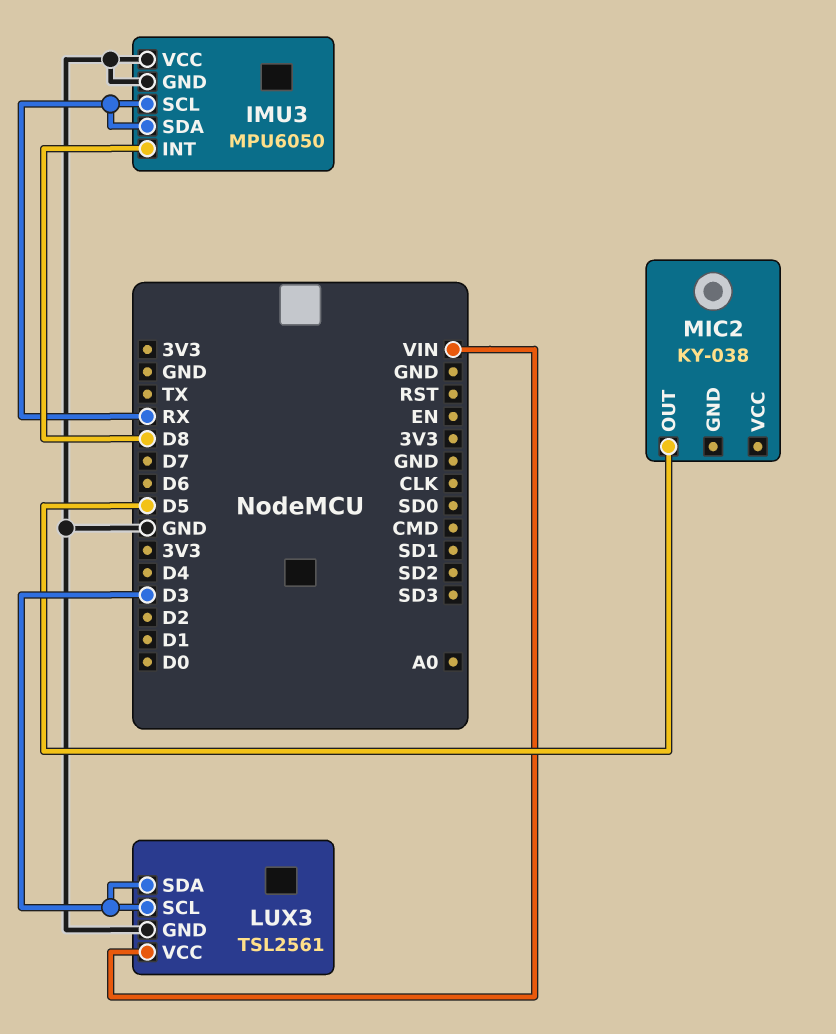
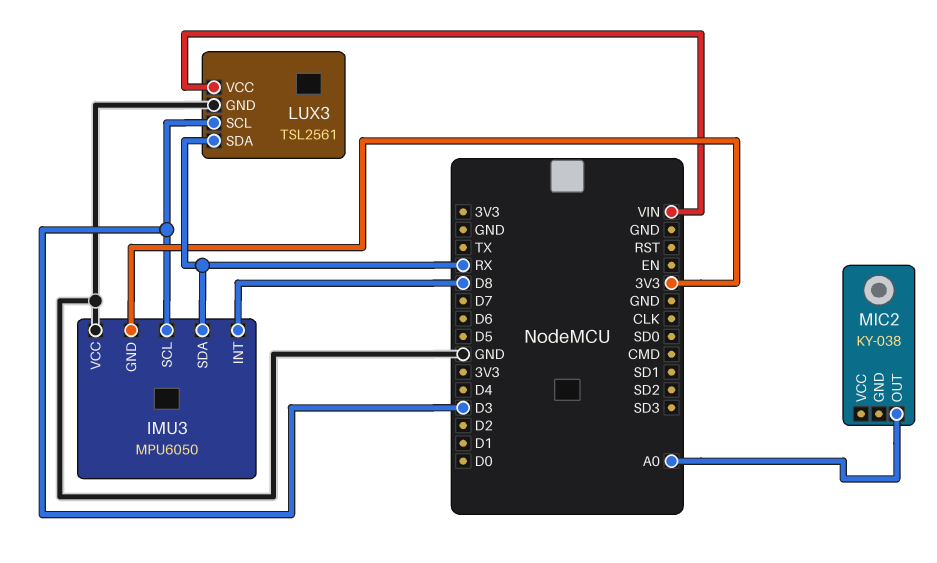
IMU3 pin GND: GND -> 3V3
IMU3 pin SCL: RX -> D3
LUX3 pin SDA: D3 -> RX
MIC2 pin OUT: D5 -> A0

